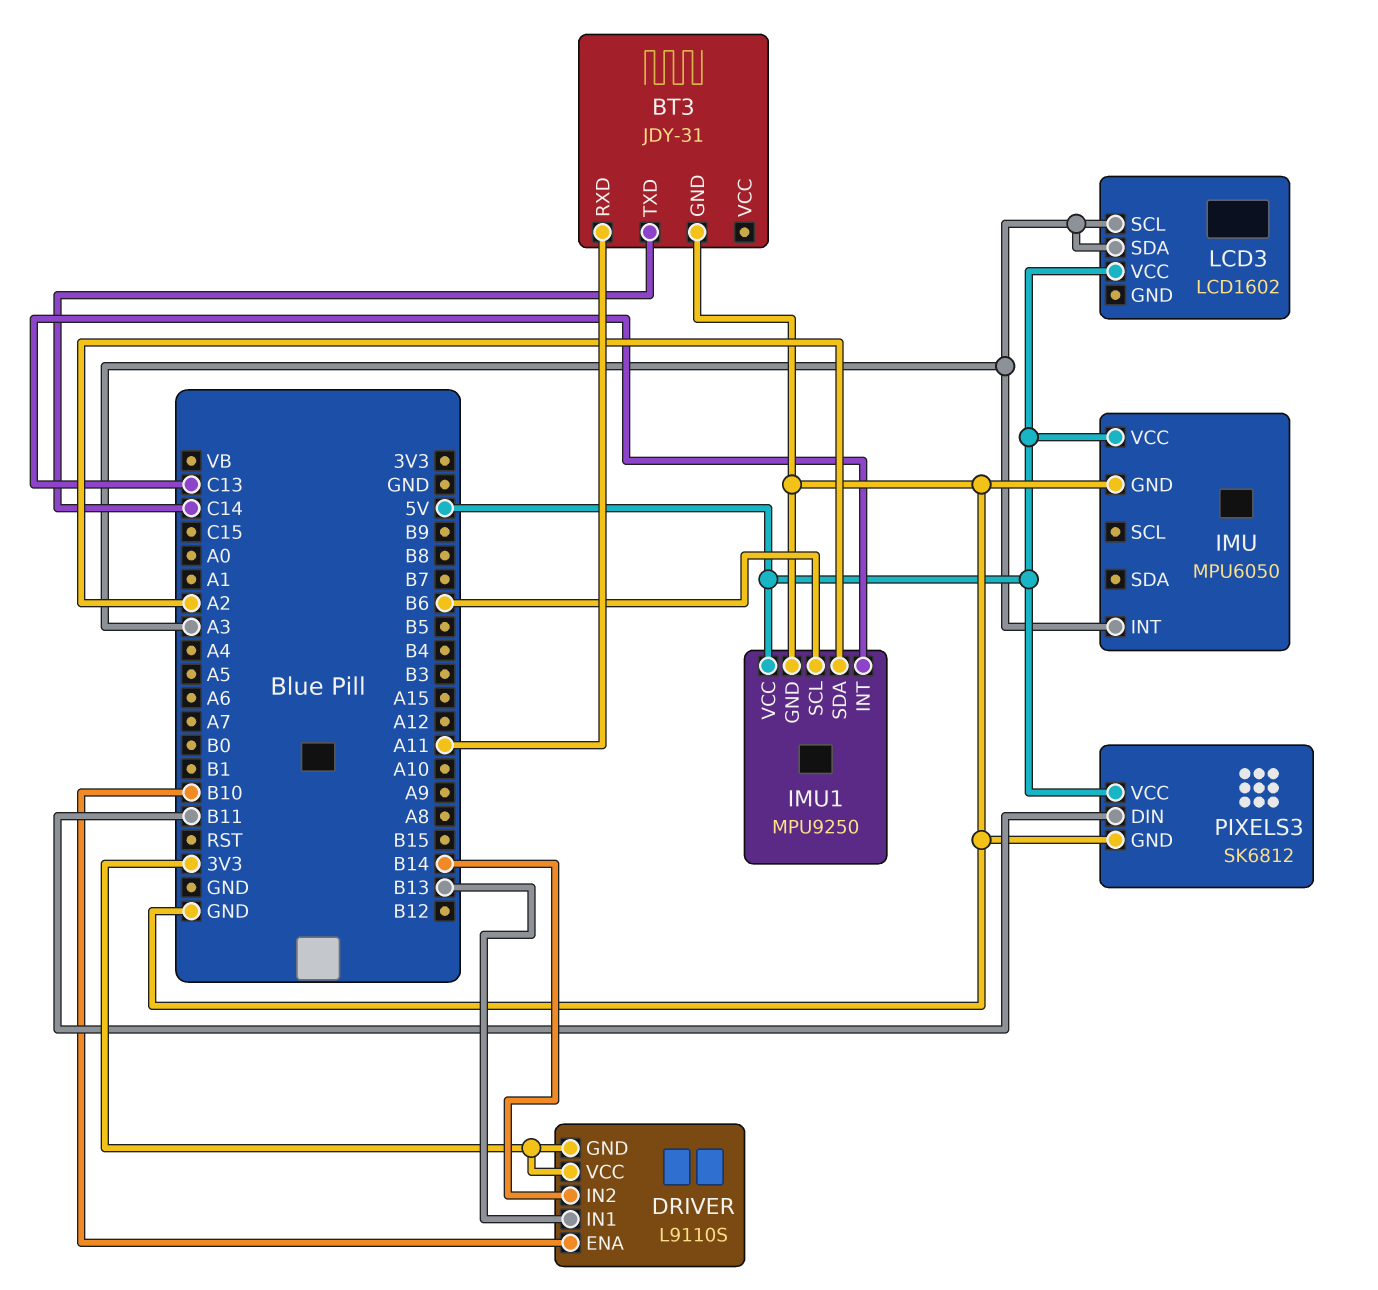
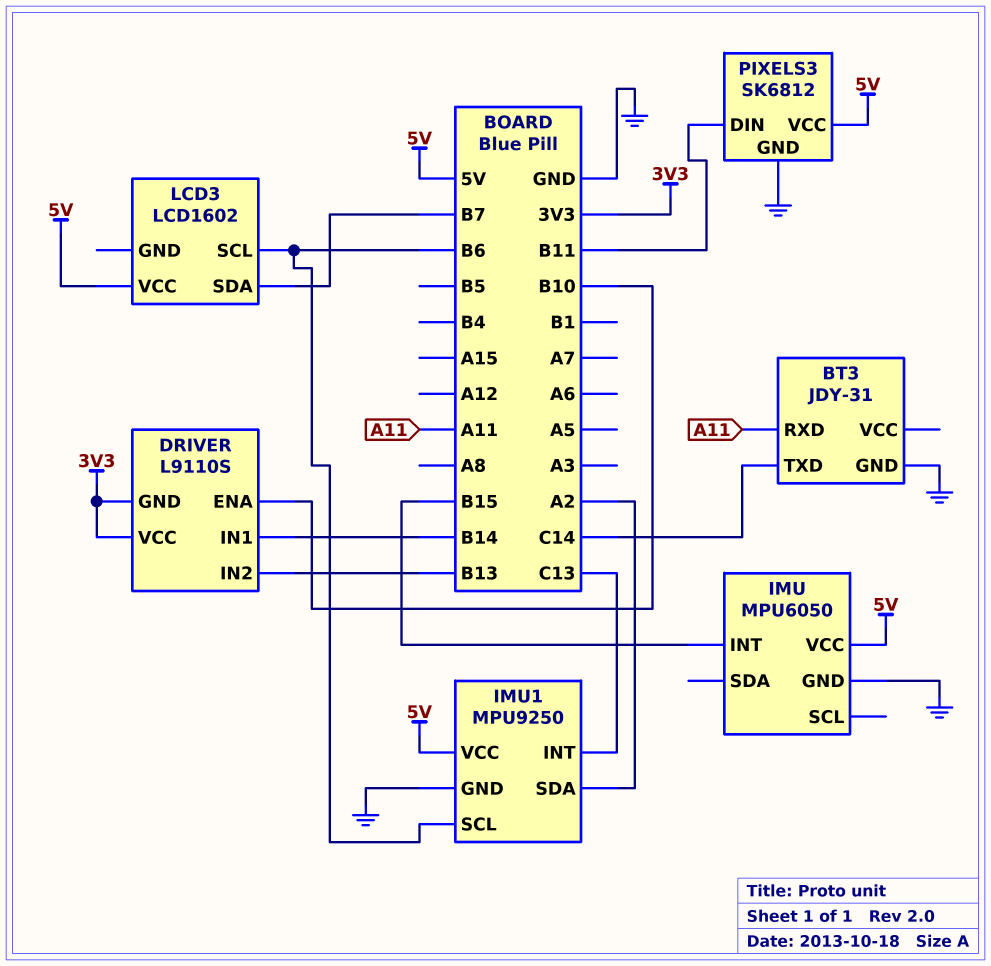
DRIVER pin IN1: B13 -> B14
DRIVER pin IN2: B14 -> B13
IMU pin INT: A3 -> B15
LCD3 pin SCL: A3 -> B6
LCD3 pin SDA: A3 -> B7

